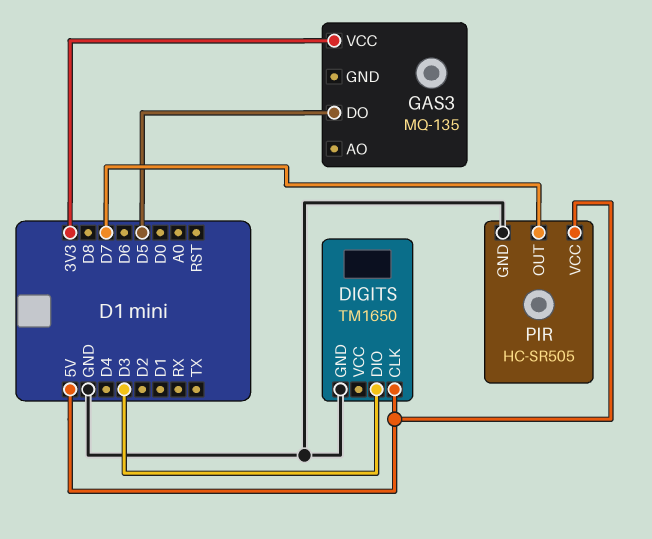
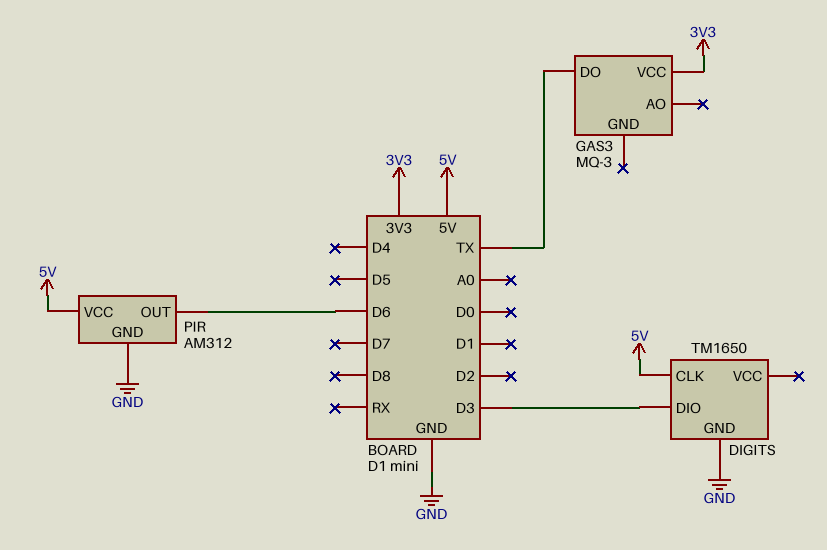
GAS3: MQ-135 -> MQ-3
GAS3 pin DO: D5 -> TX
PIR: HC-SR505 -> AM312
PIR pin OUT: D7 -> D6

